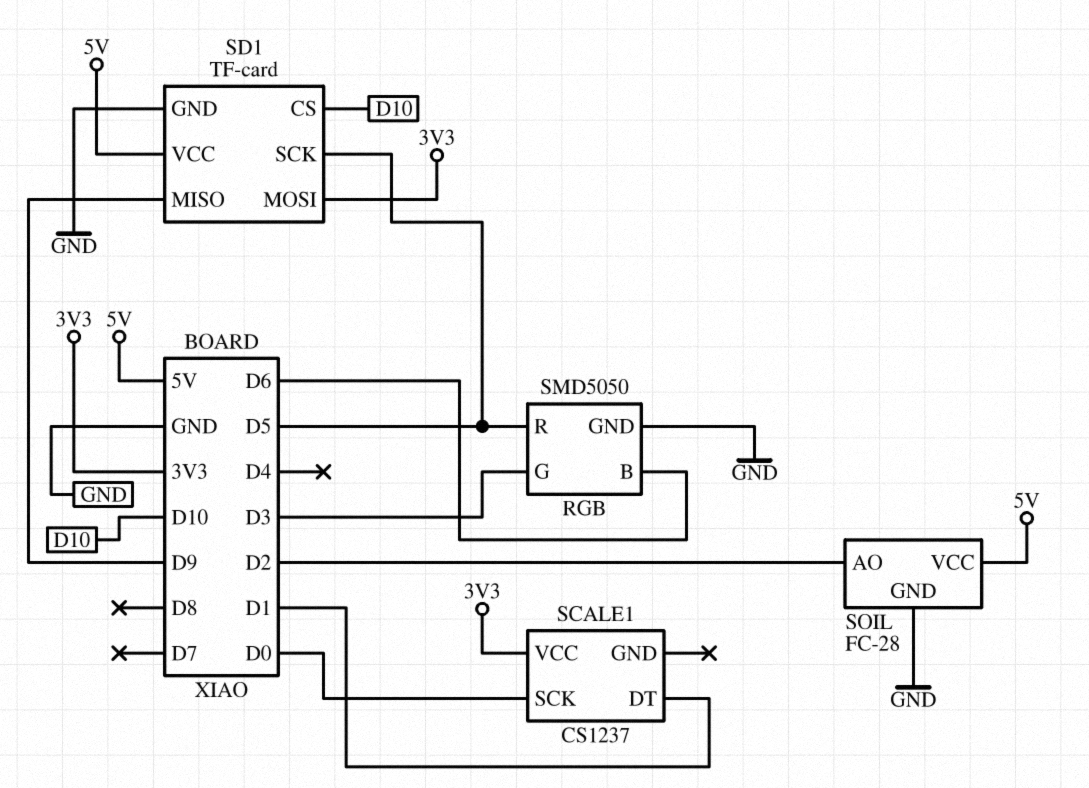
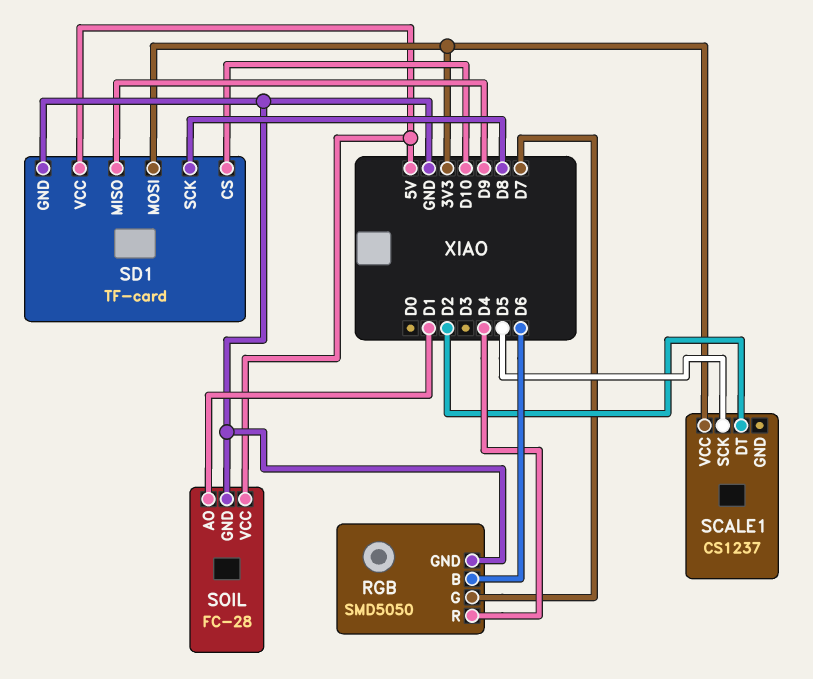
RGB pin G: D3 -> D7
RGB pin R: D5 -> D4
SCALE1 pin DT: D1 -> D2
SCALE1 pin SCK: D0 -> D5
SD1 pin SCK: D5 -> D8
SOIL pin AO: D2 -> D1

